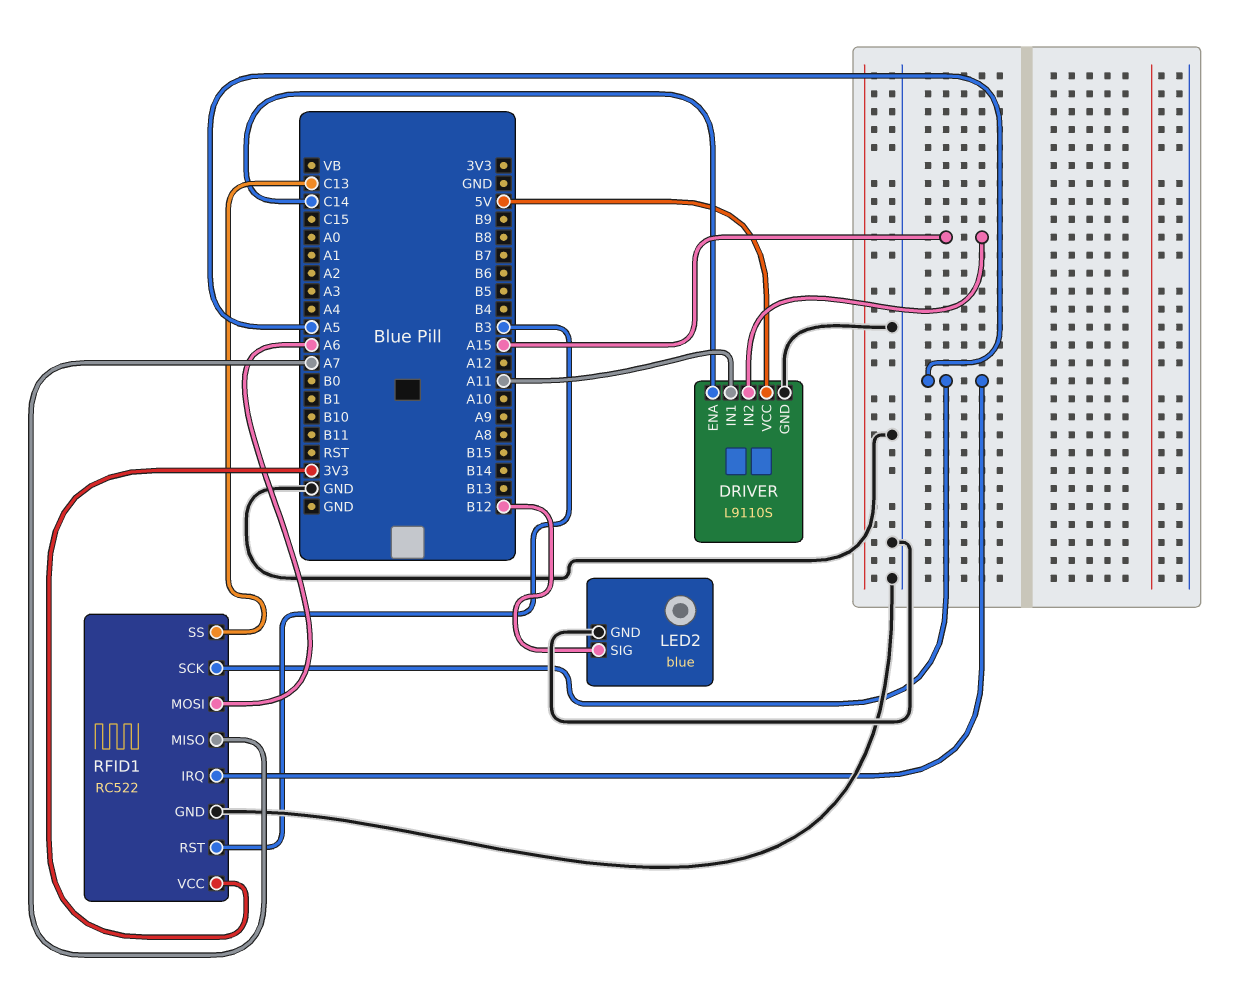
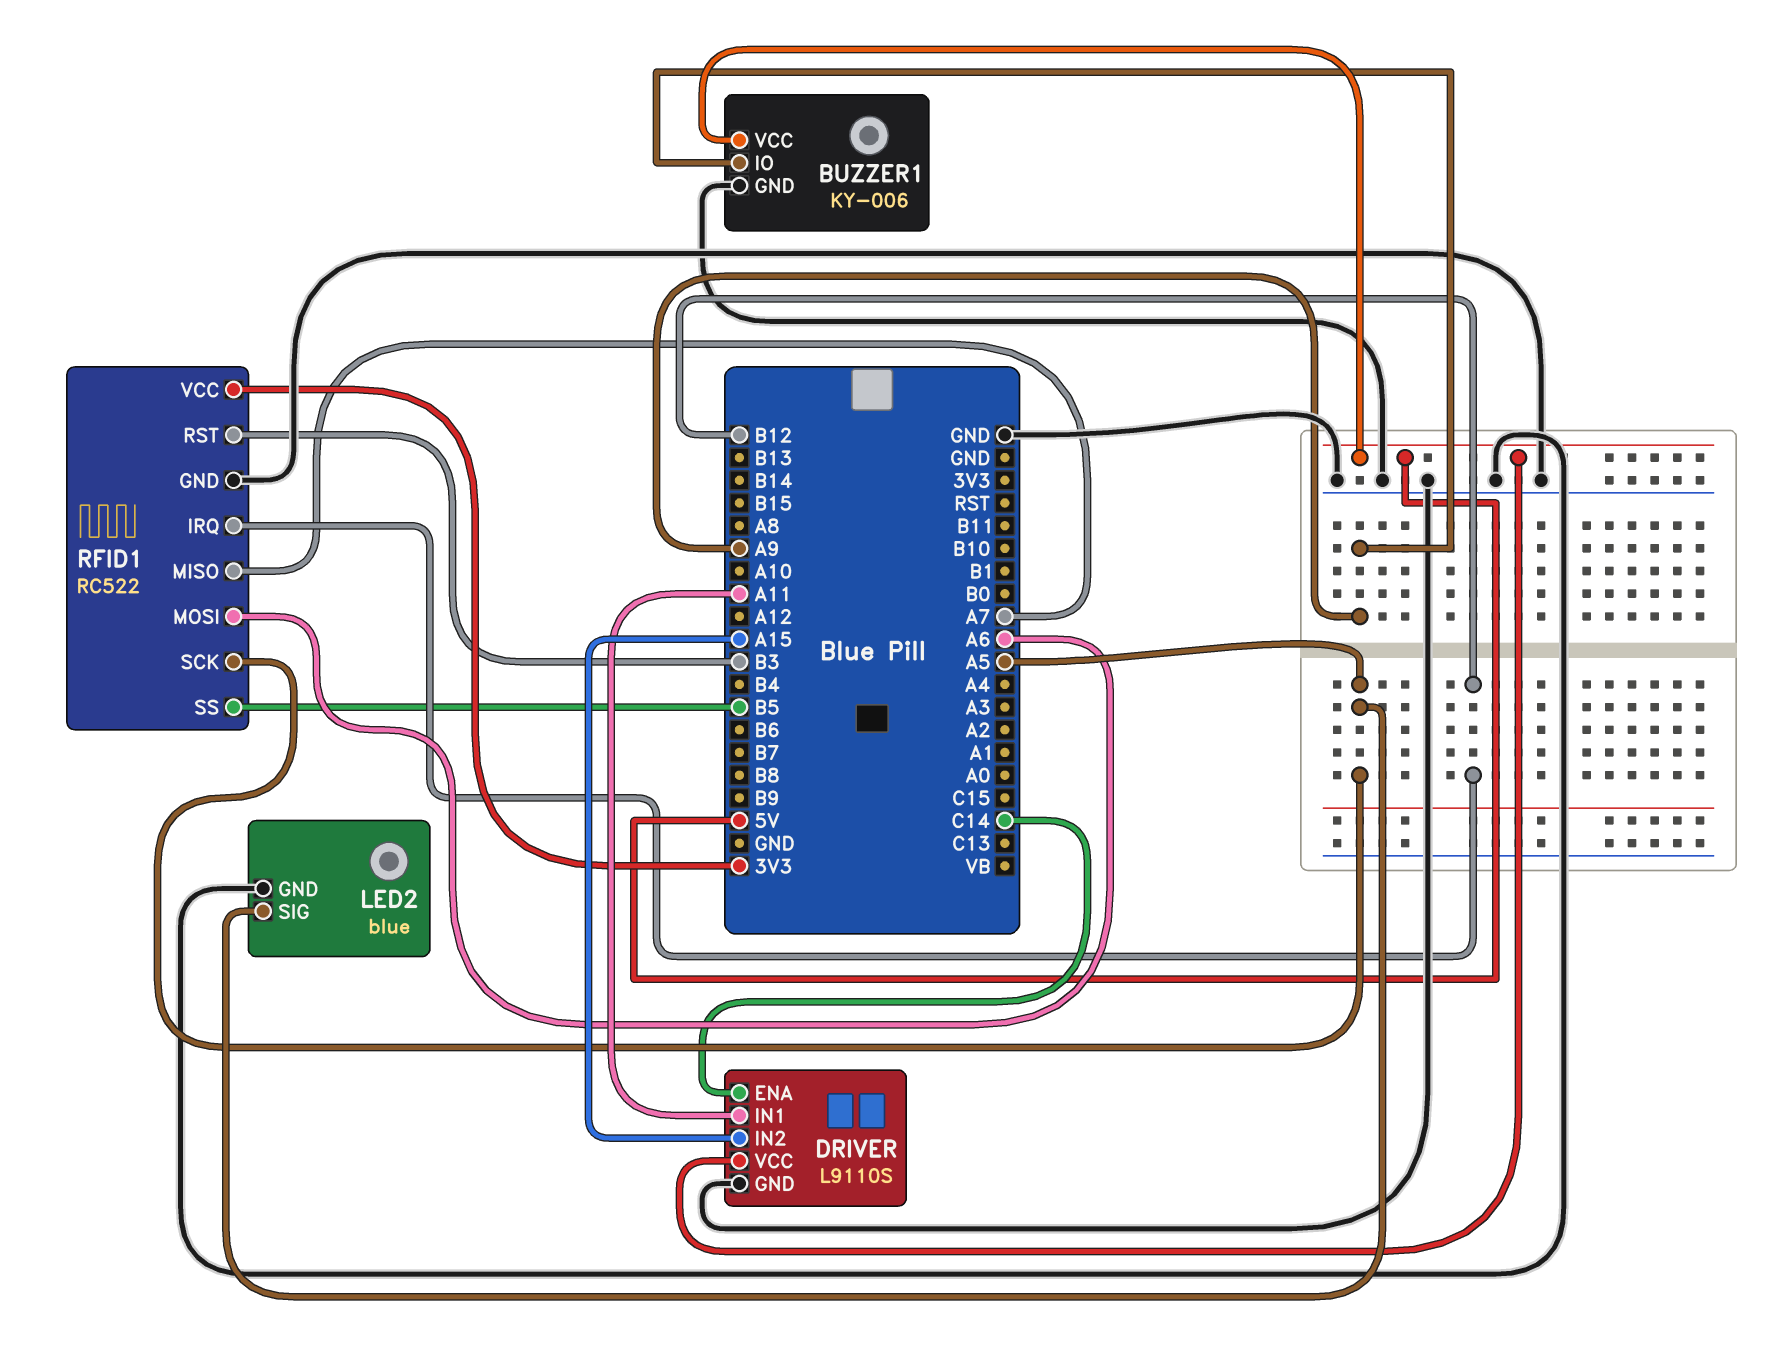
BUZZER1: none -> KY-006
BUZZER1 pin GND: none -> GND
BUZZER1 pin IO: none -> A9
BUZZER1 pin VCC: none -> 5V
LED2 pin SIG: B12 -> A5
RFID1 pin IRQ: A5 -> B12
RFID1 pin SS: C13 -> B5

